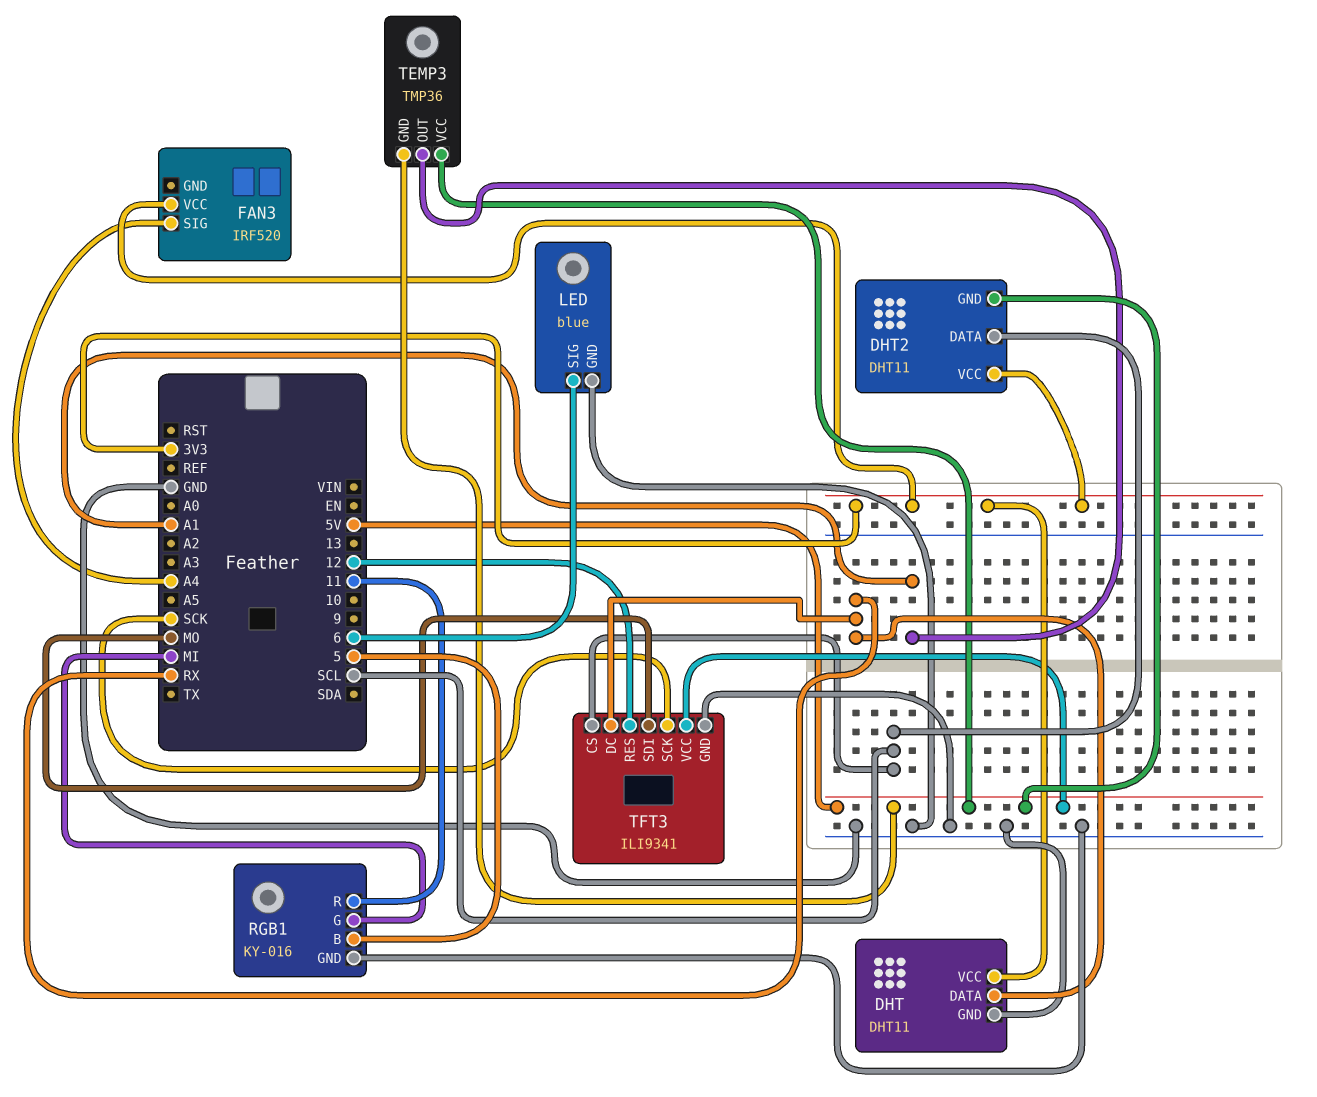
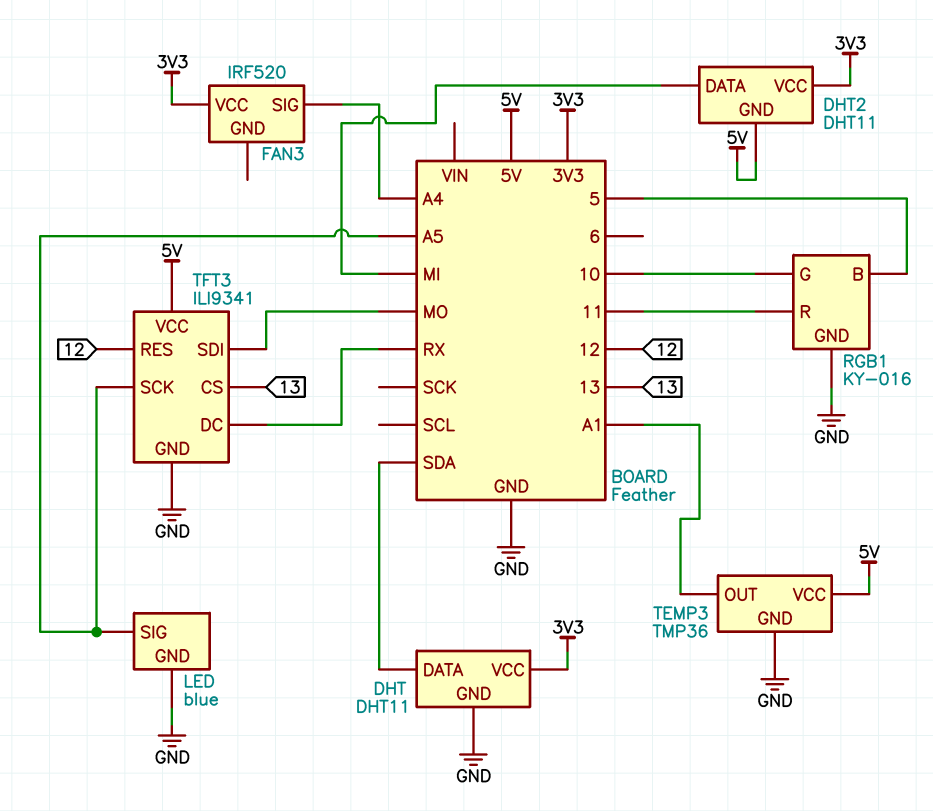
DHT pin DATA: RX -> SDA
DHT2 pin DATA: SCL -> MI
LED pin SIG: 6 -> A5
RGB1 pin G: MI -> 10
TEMP3 pin GND: 5V -> GND
TFT3 pin CS: SCL -> 13
TFT3 pin SCK: SCK -> A5

